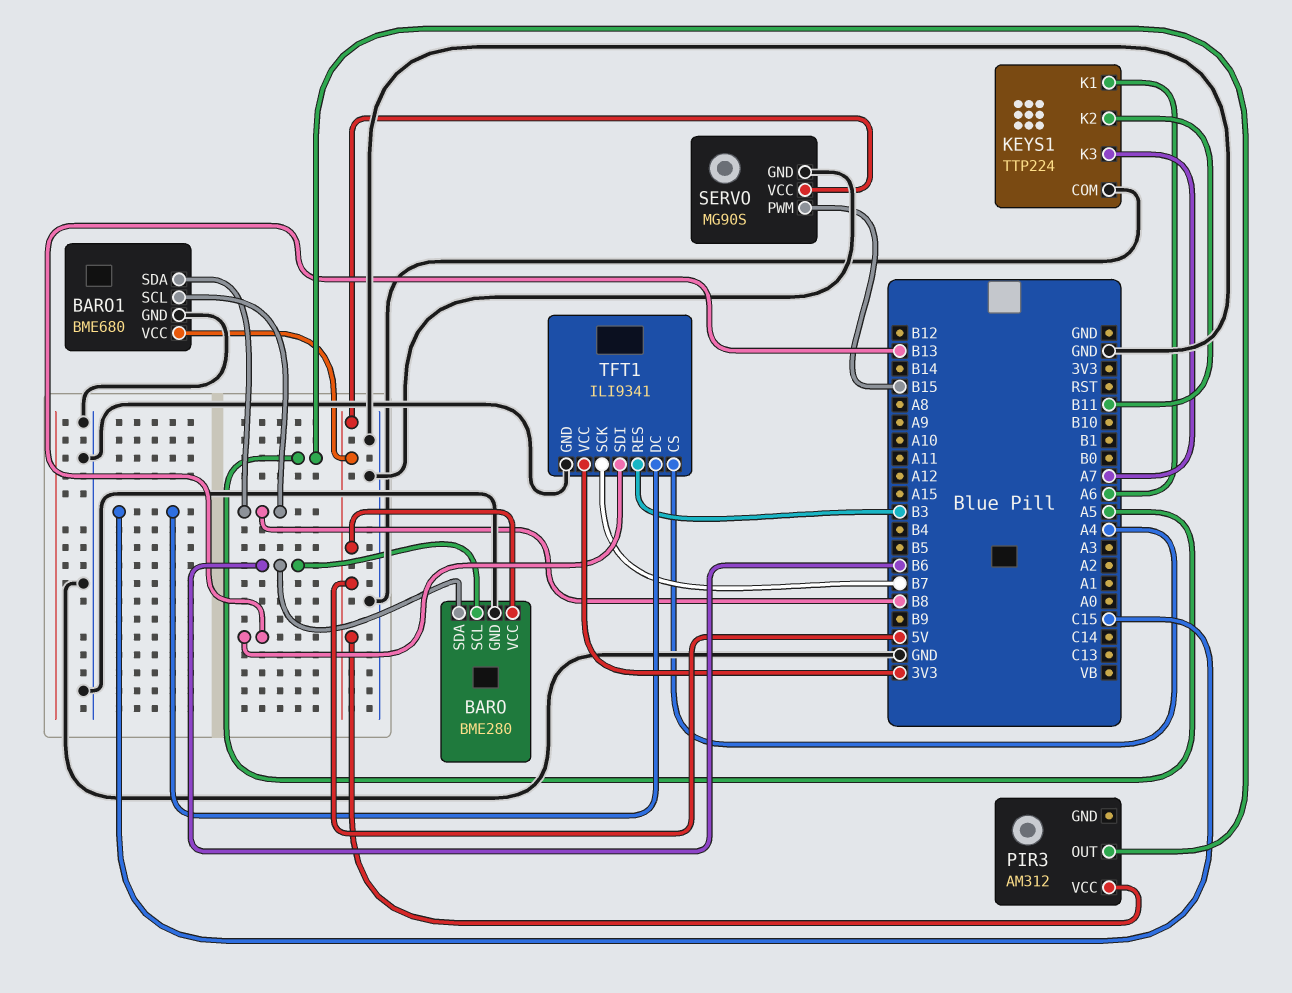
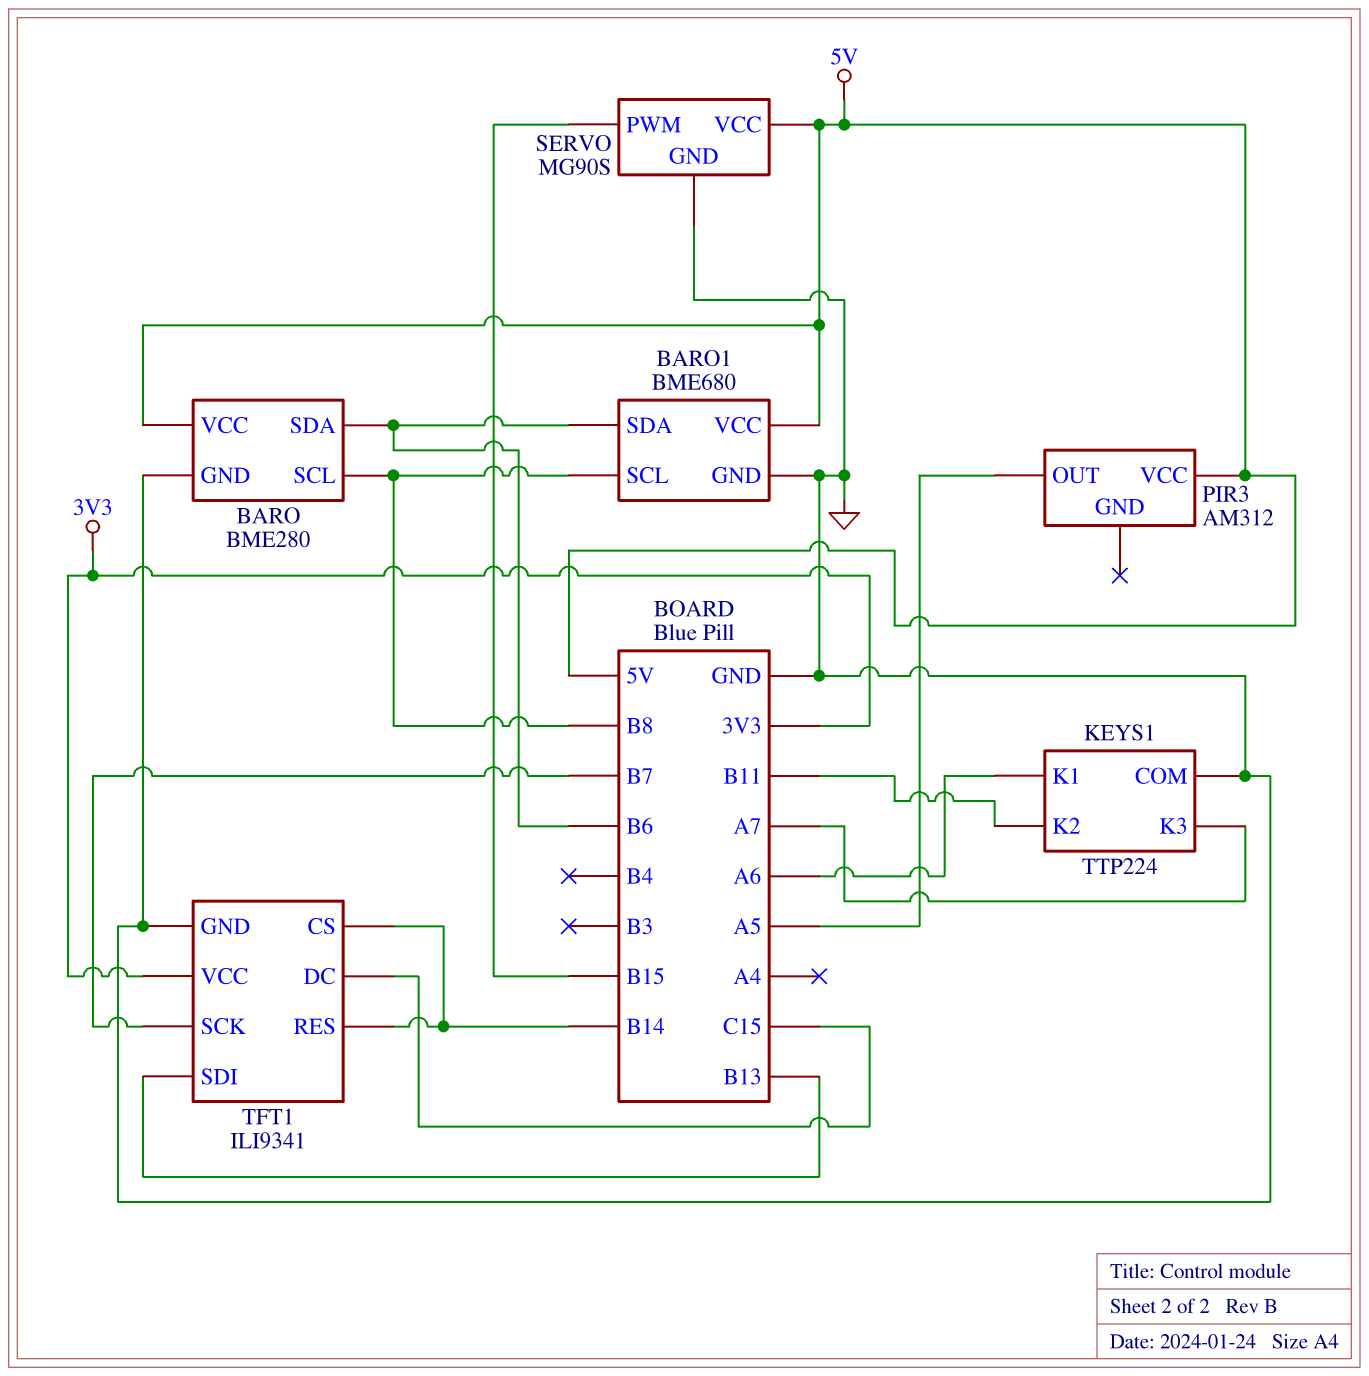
BARO pin SCL: B6 -> B8
BARO1 pin SDA: B8 -> B6
TFT1 pin CS: A4 -> B14
TFT1 pin RES: B3 -> B14

